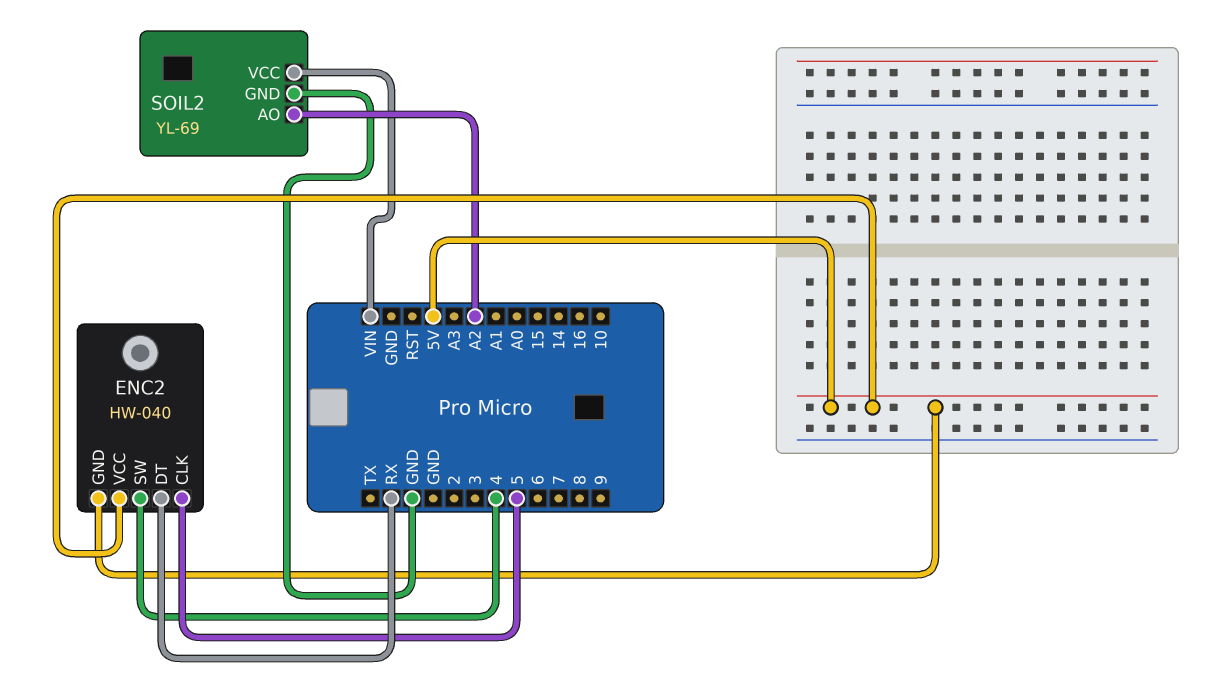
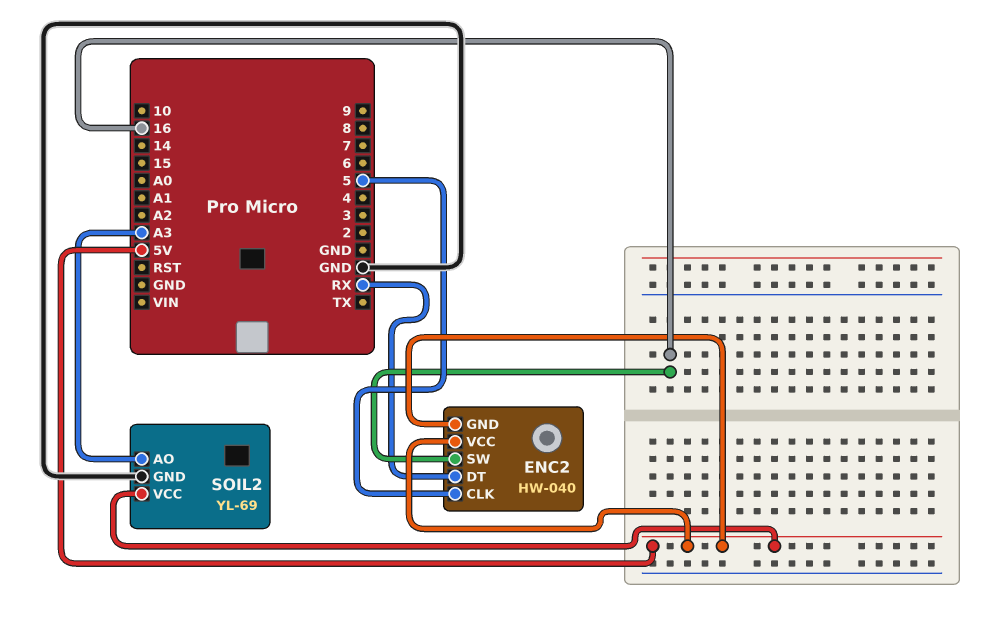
ENC2 pin SW: 4 -> 16
SOIL2 pin AO: A2 -> A3
SOIL2 pin VCC: VIN -> 5V

